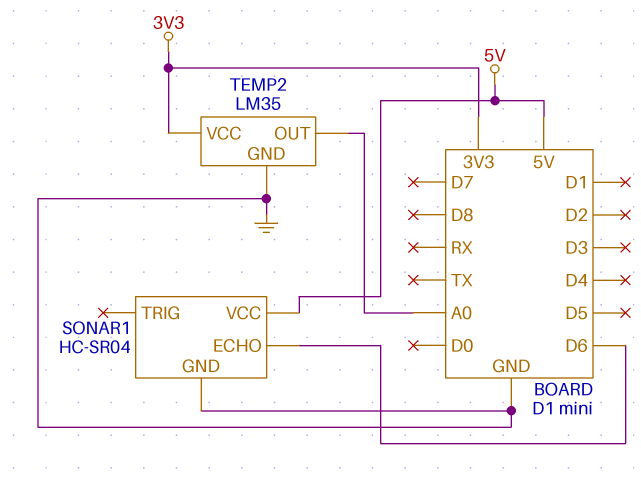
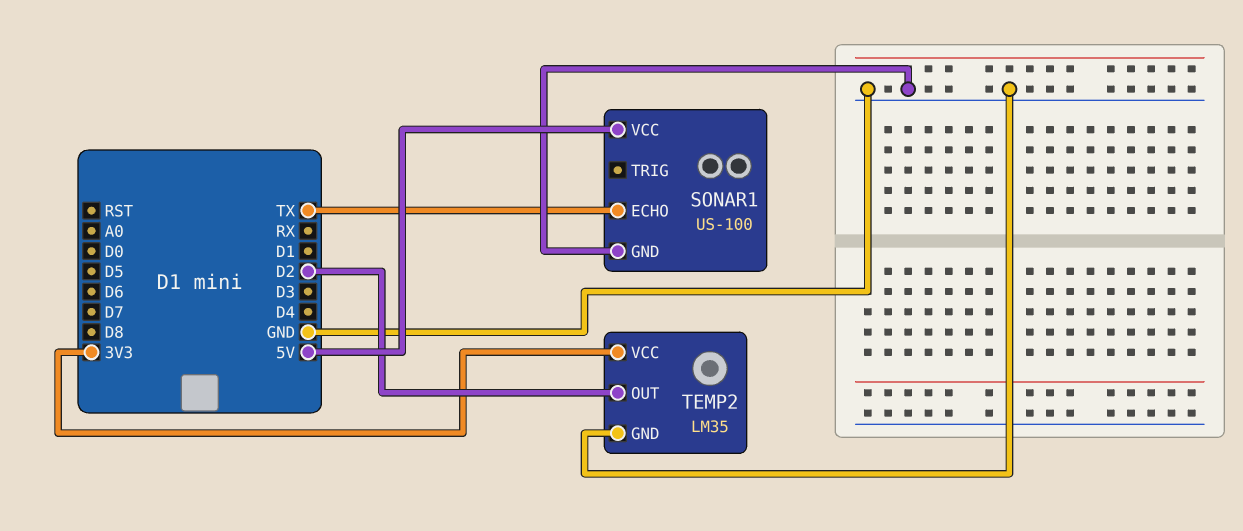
SONAR1: HC-SR04 -> US-100
SONAR1 pin ECHO: D6 -> TX
TEMP2 pin OUT: A0 -> D2

